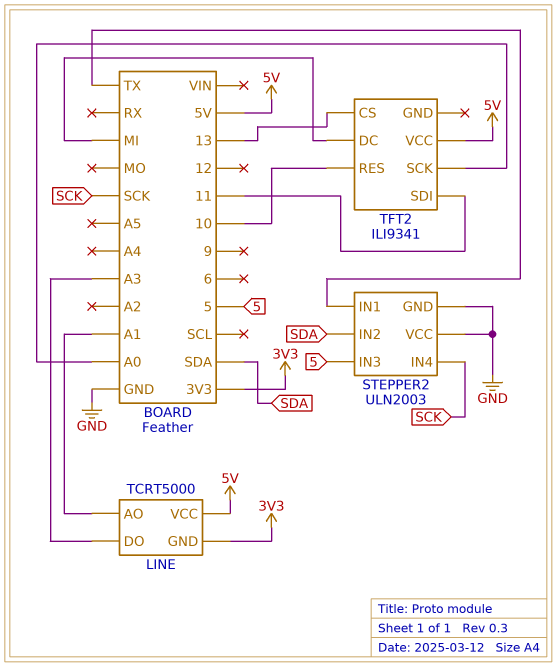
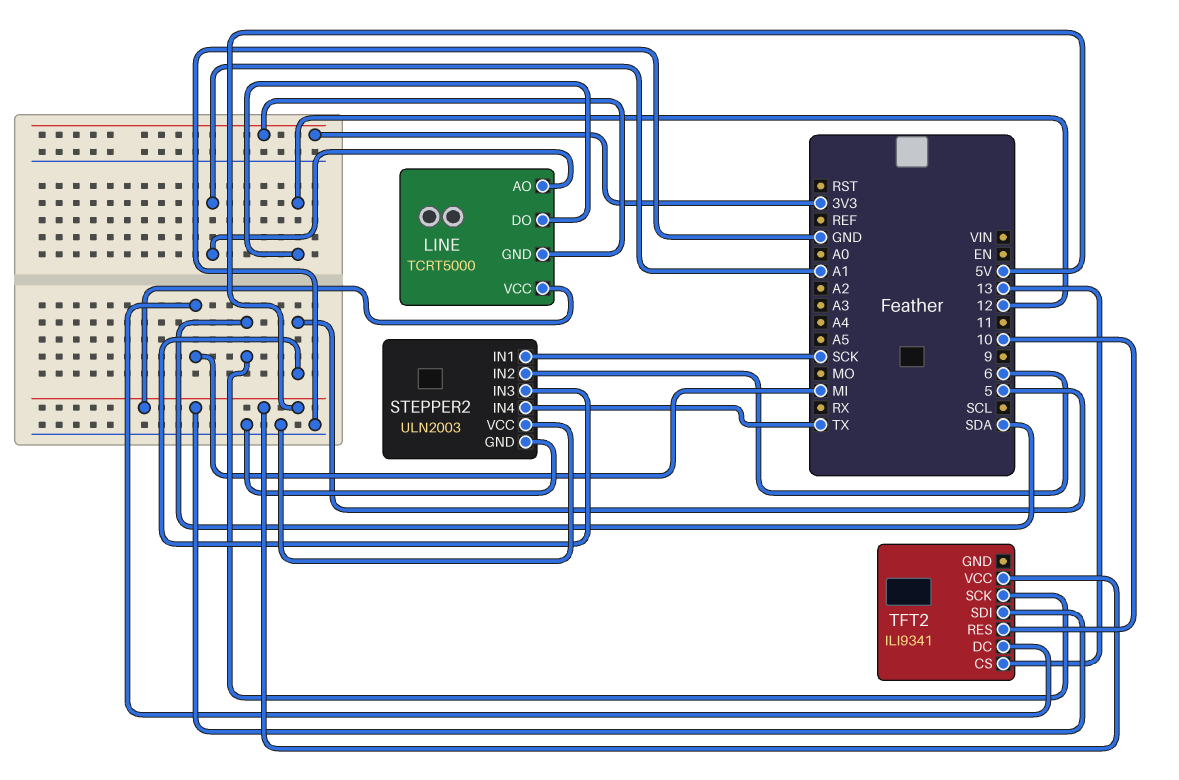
LINE pin DO: A3 -> 12
STEPPER2 pin IN1: TX -> SCK
STEPPER2 pin IN2: SDA -> 6
STEPPER2 pin IN4: SCK -> TX
TFT2 pin SCK: A0 -> SDA
TFT2 pin SDI: 11 -> 5V

